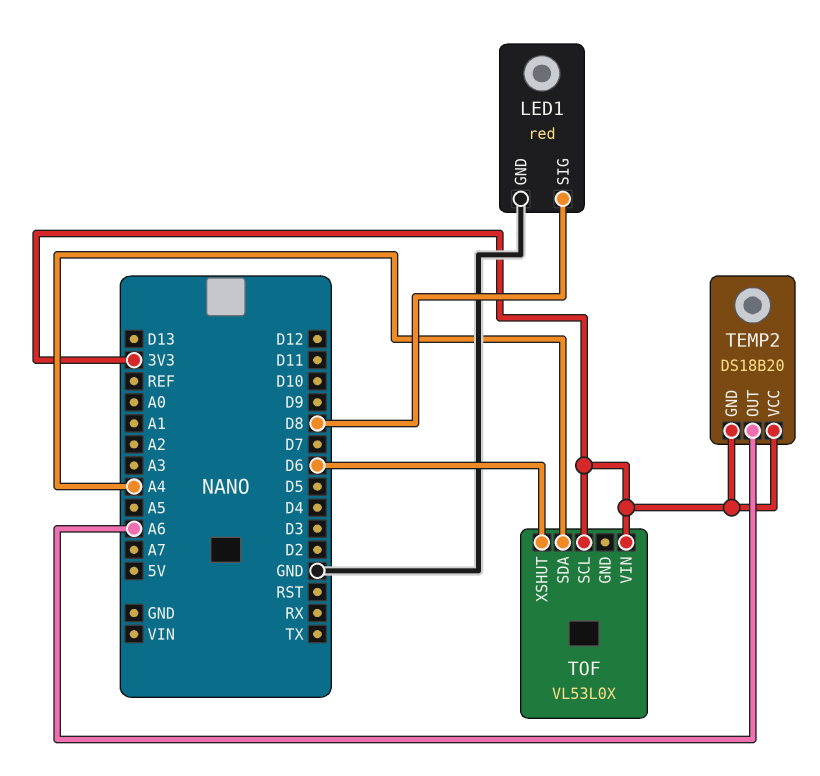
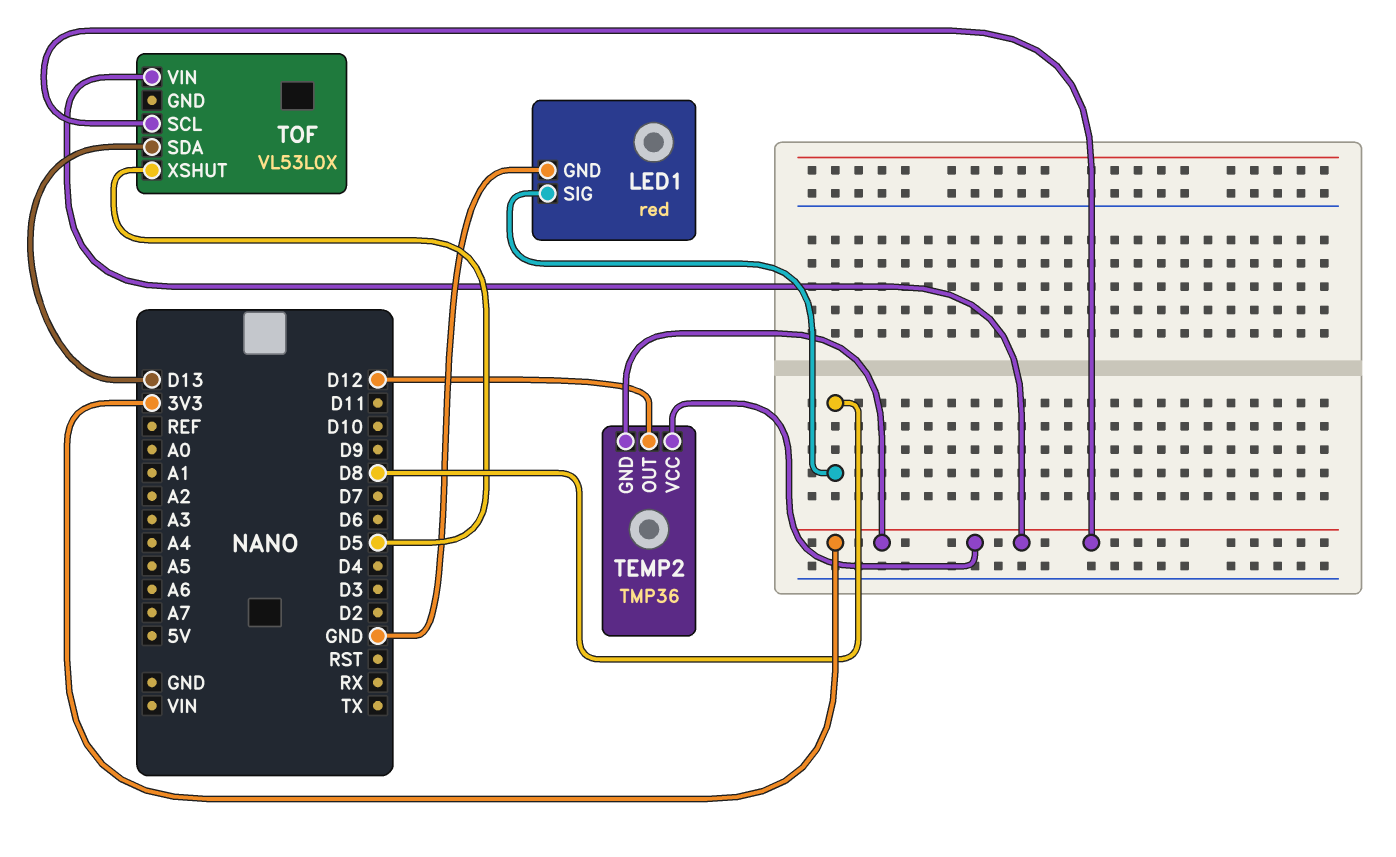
TEMP2: DS18B20 -> TMP36
TEMP2 pin OUT: A6 -> D12
TOF pin SDA: A4 -> D13
TOF pin XSHUT: D6 -> D5

